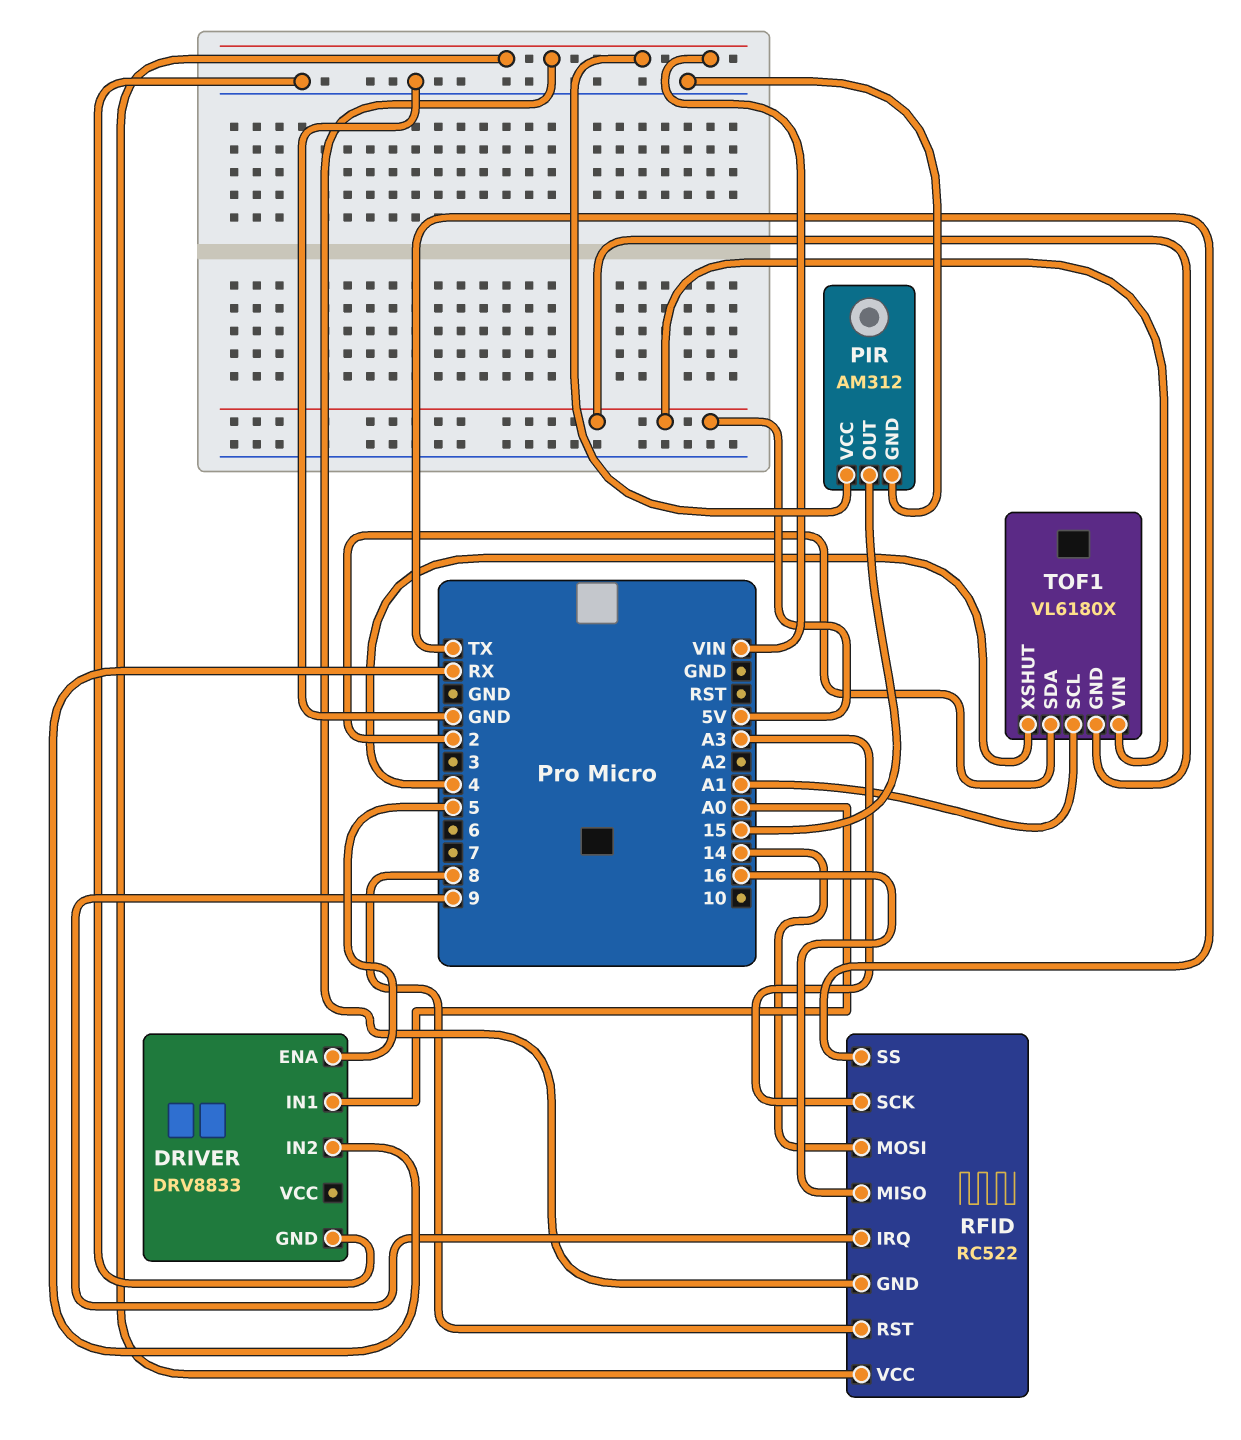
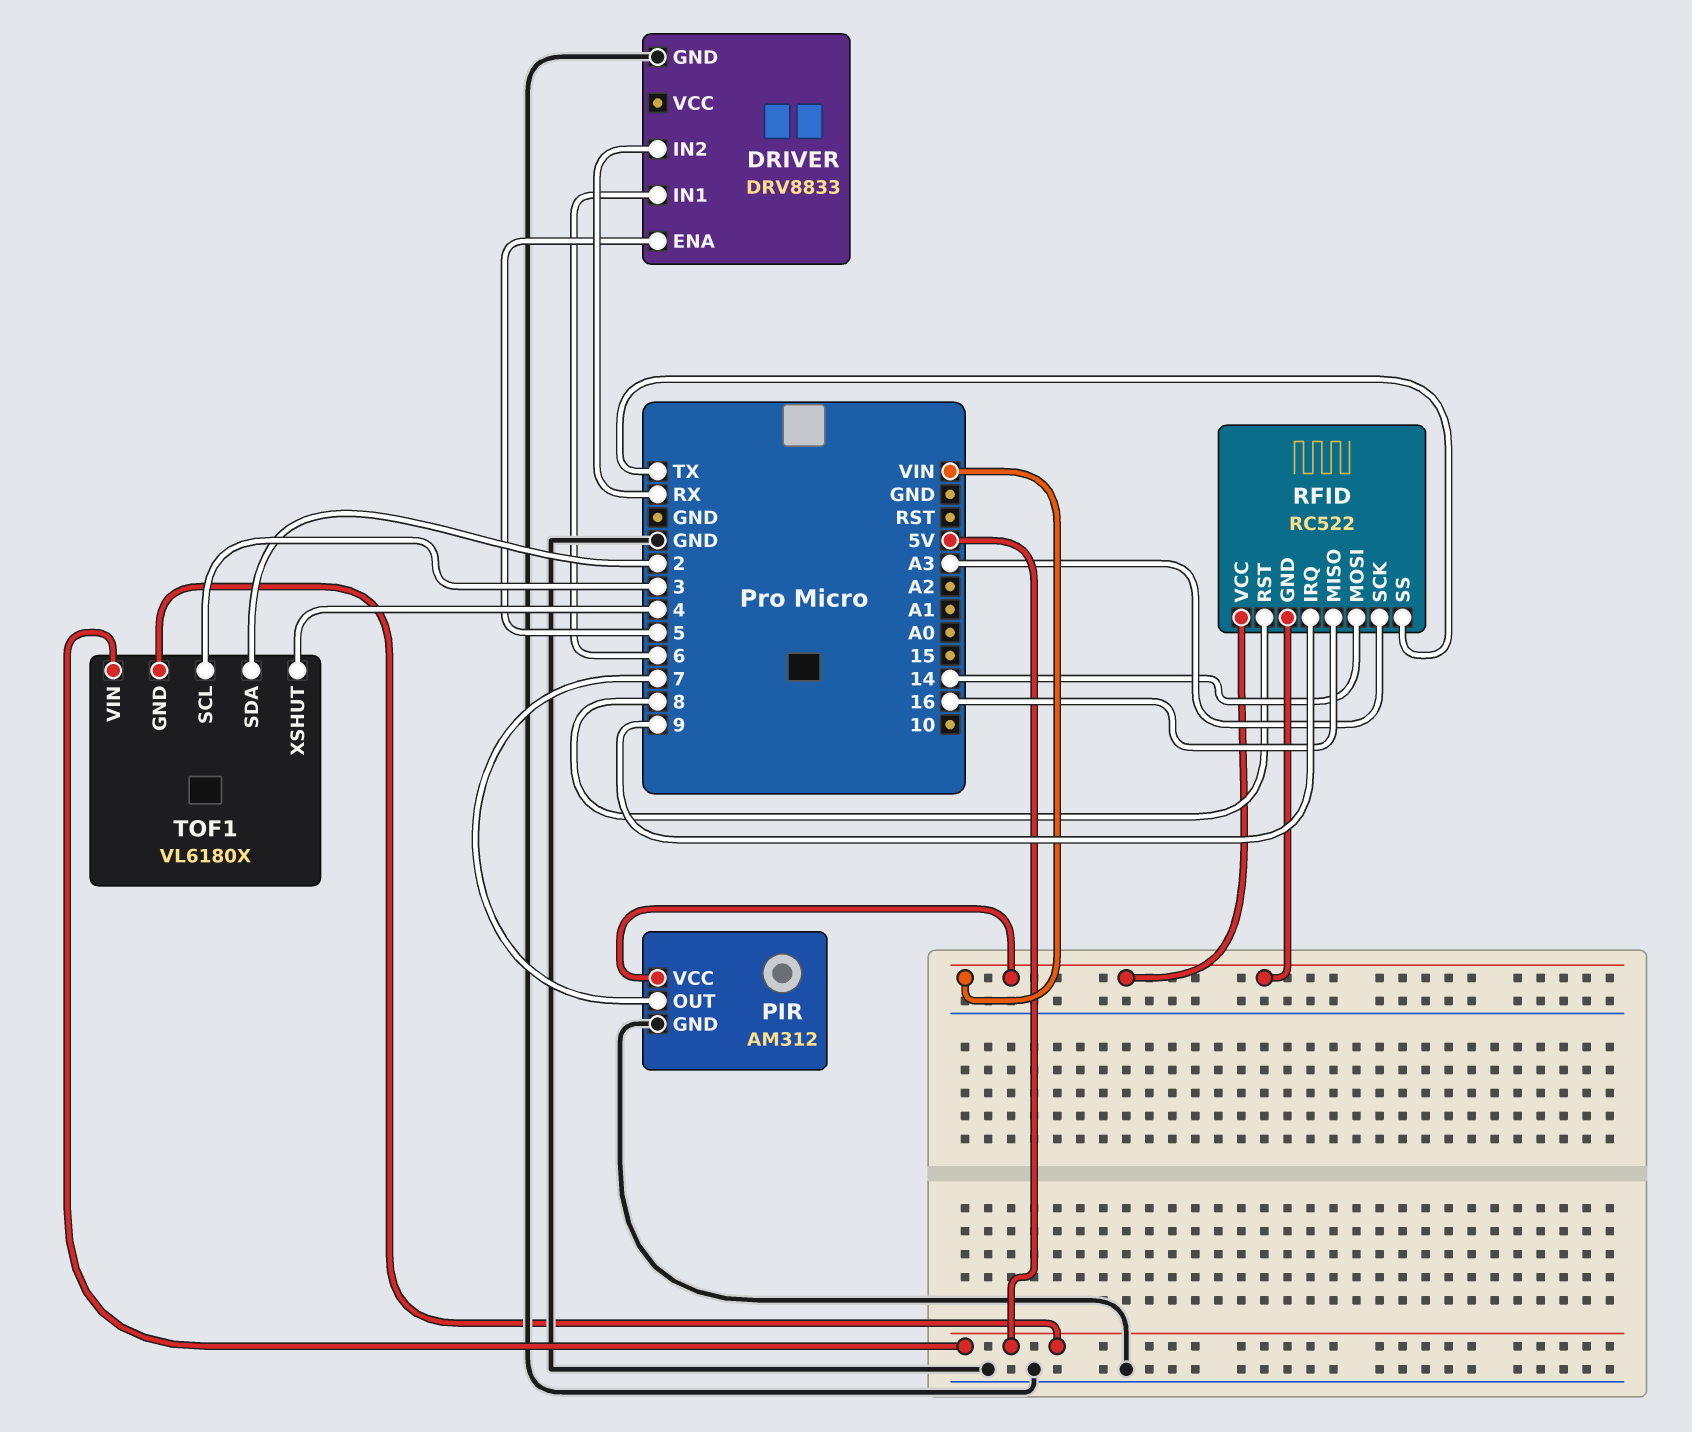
DRIVER pin IN1: A0 -> 6
PIR pin OUT: 15 -> 7
TOF1 pin SCL: A1 -> 3

